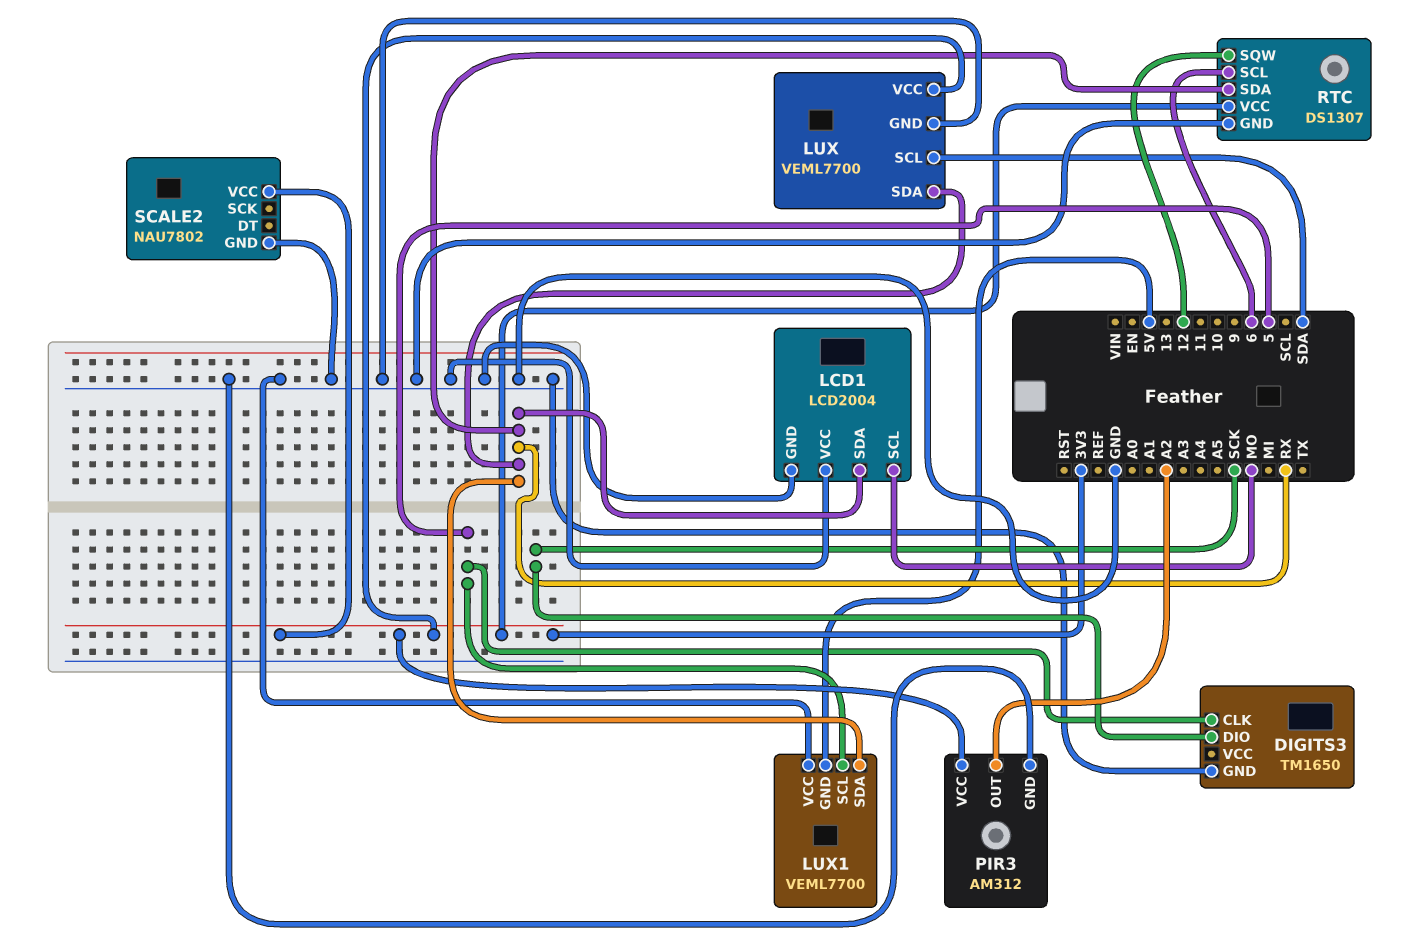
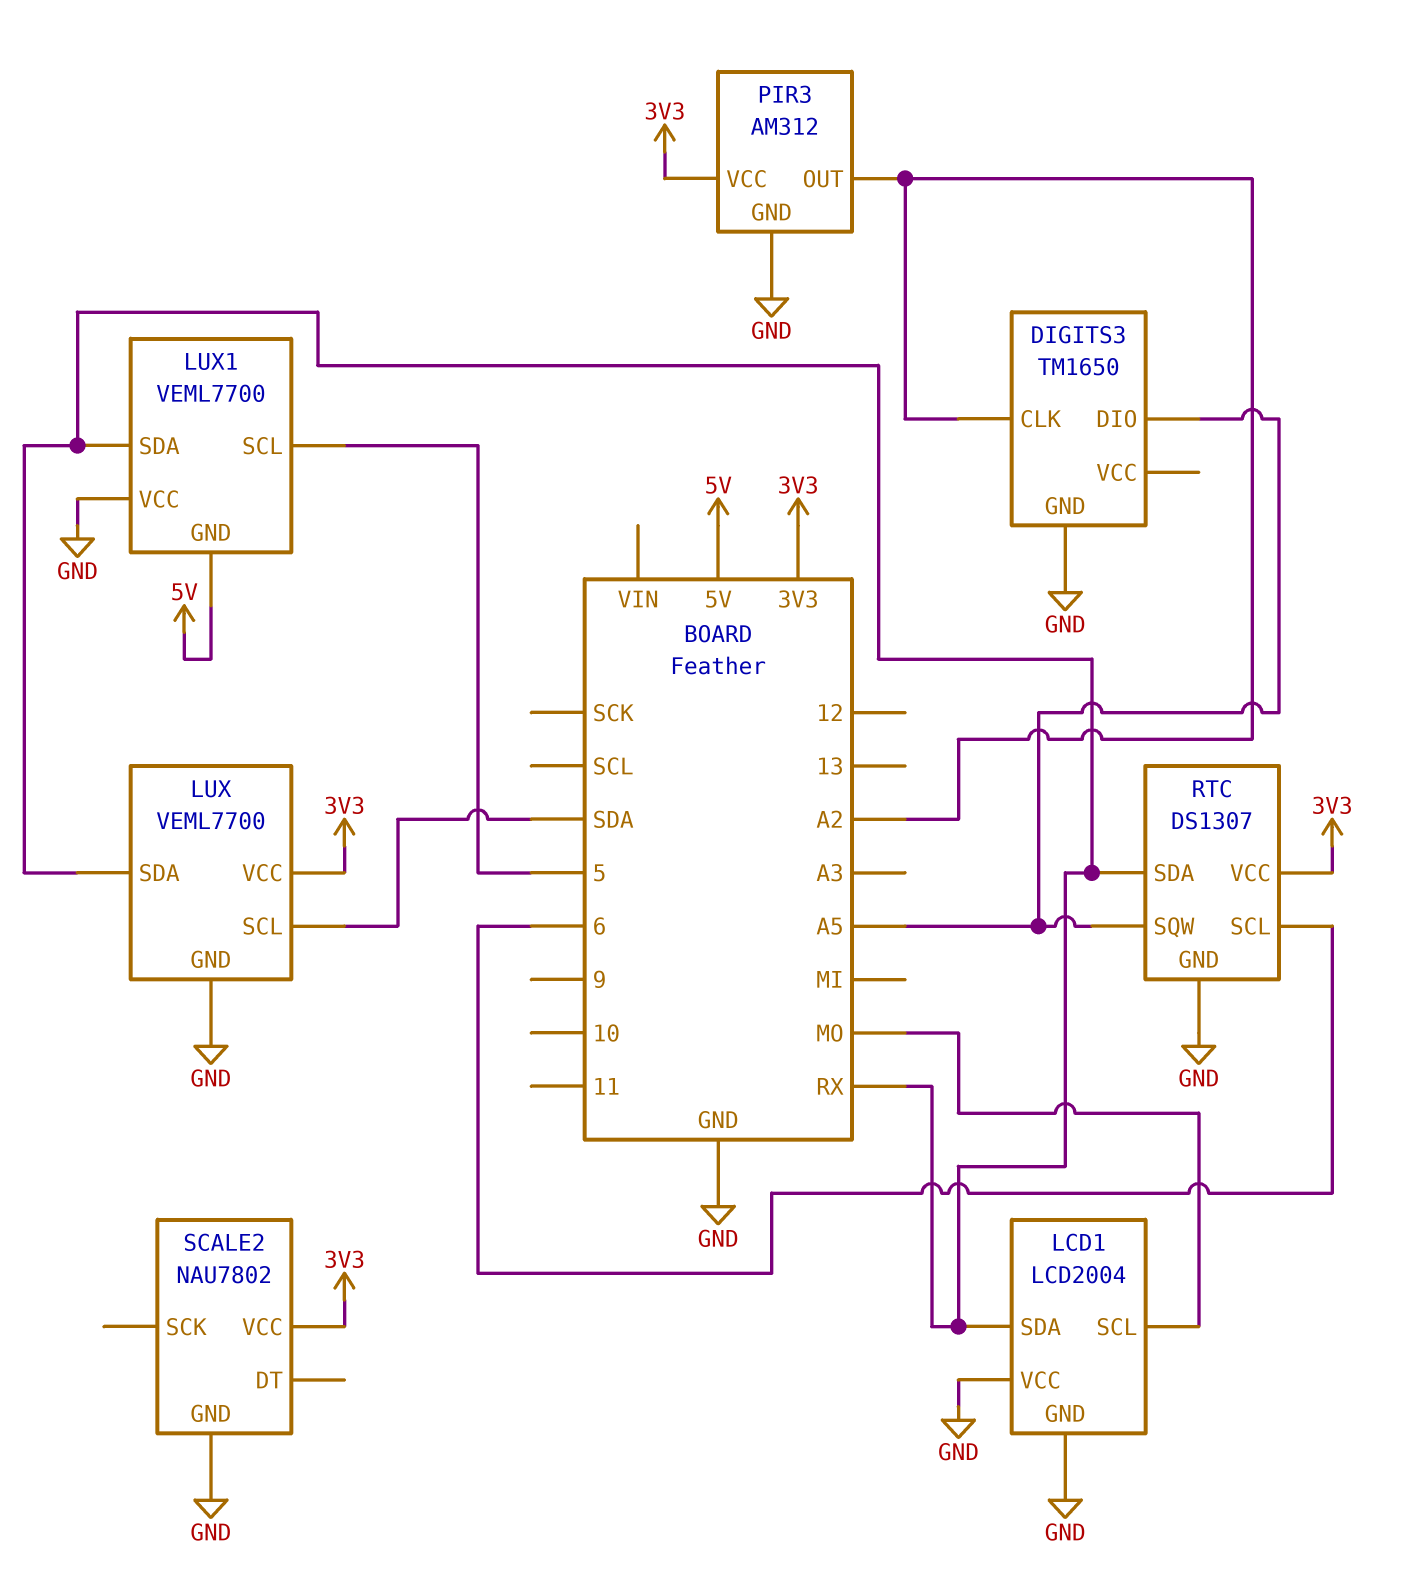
DIGITS3 pin CLK: 5 -> A2
DIGITS3 pin DIO: SCK -> A5
RTC pin SQW: 12 -> A5

